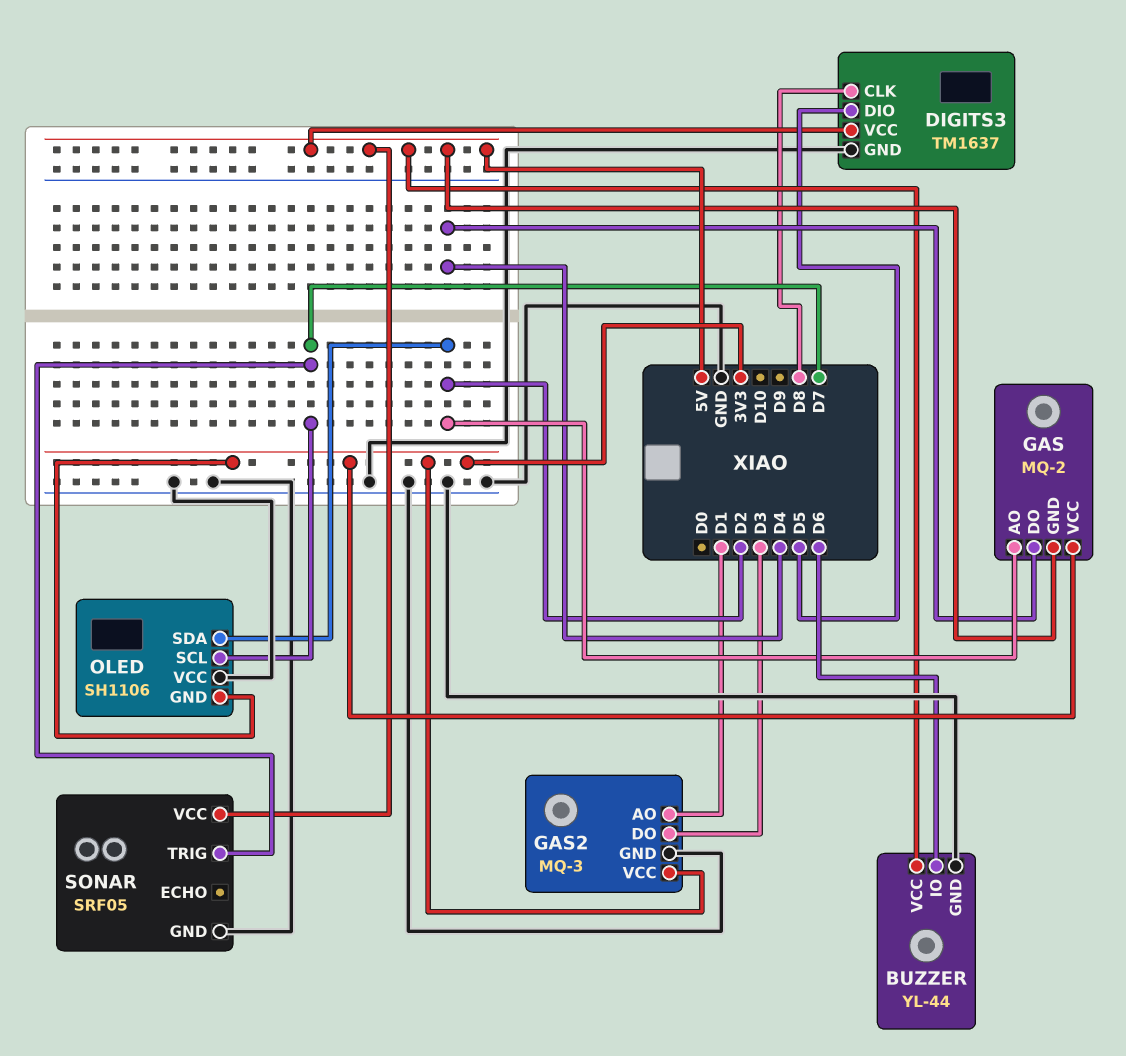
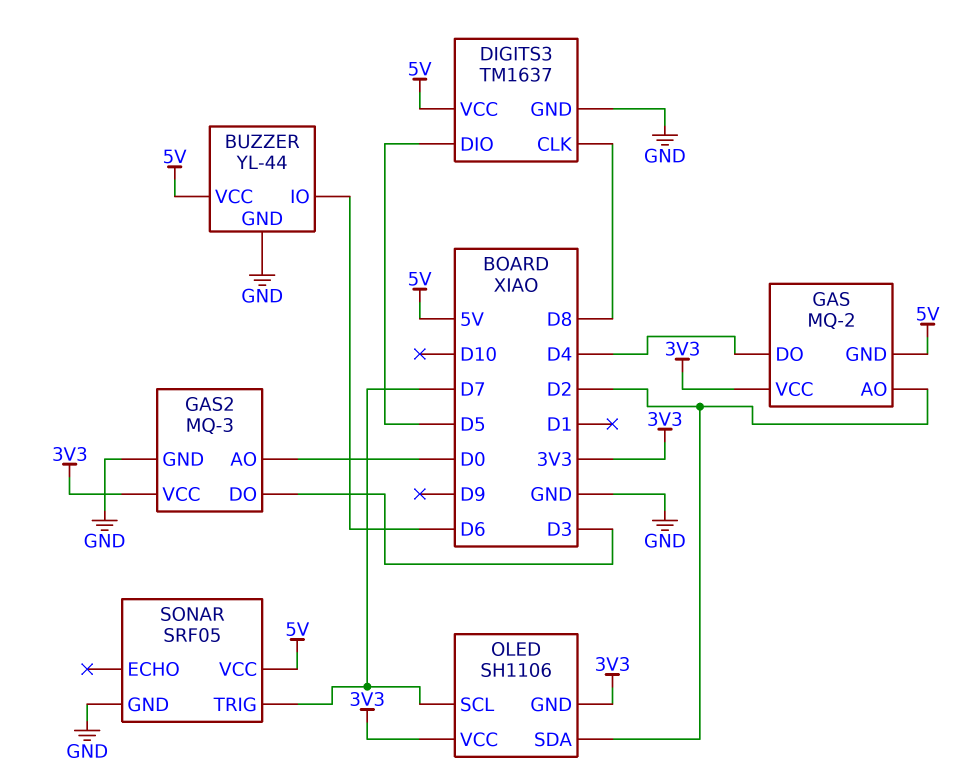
GAS2 pin AO: D1 -> D0
OLED pin VCC: GND -> 3V3

